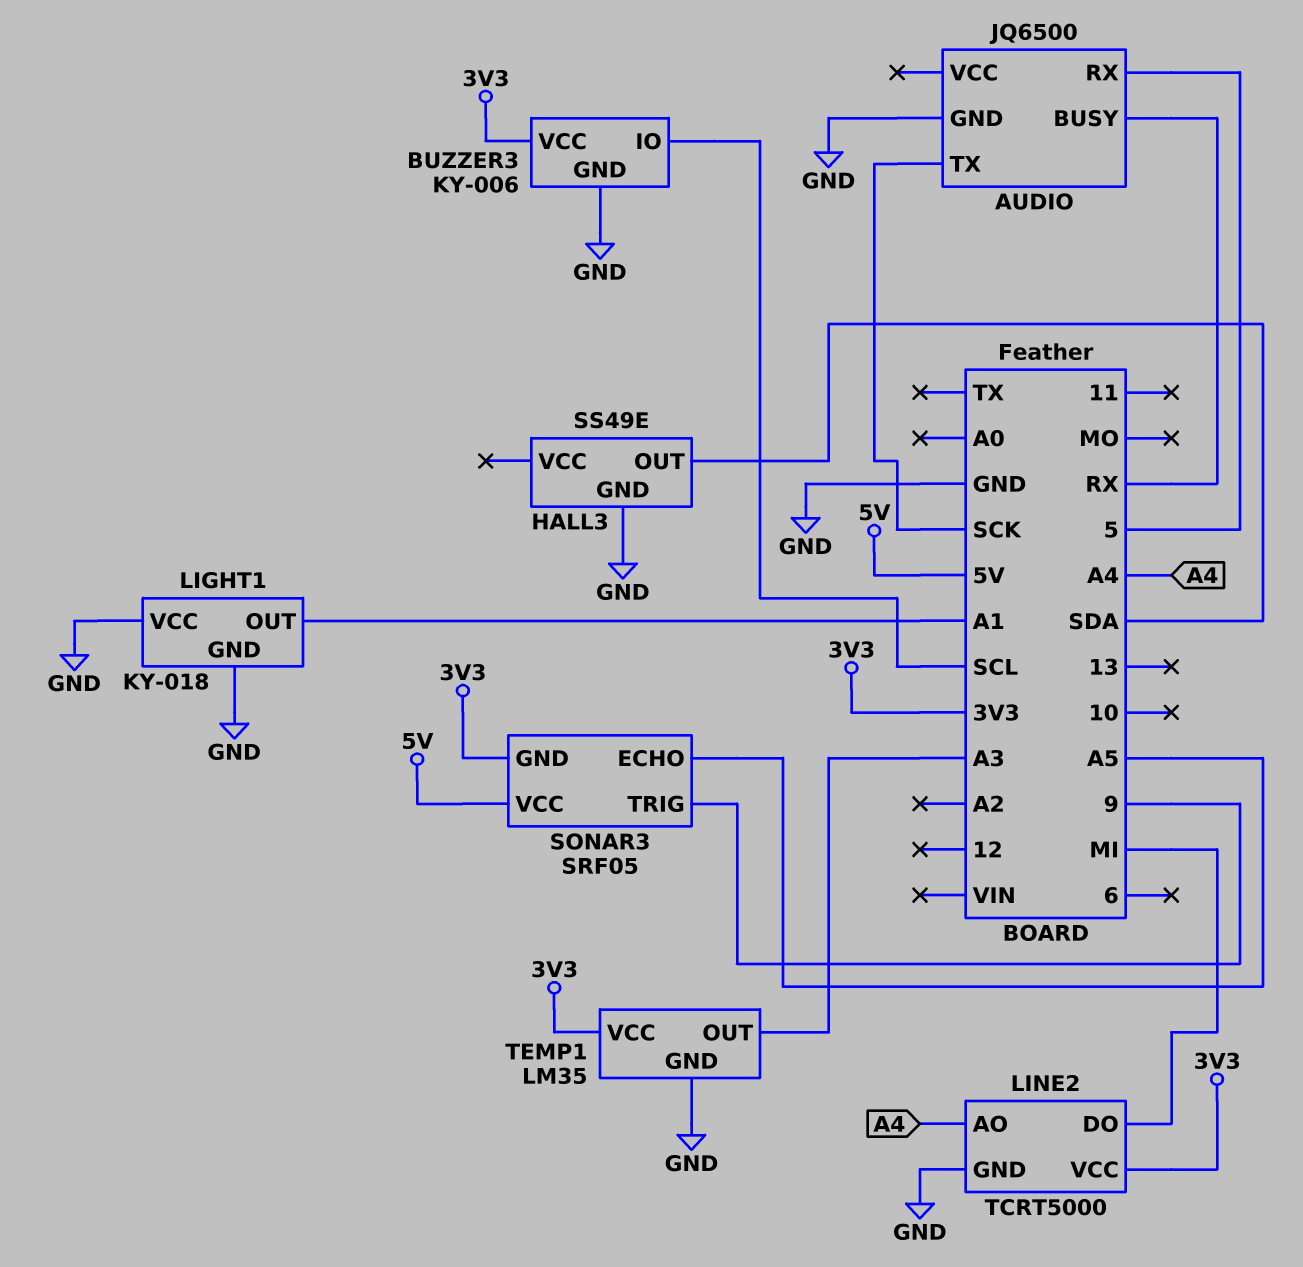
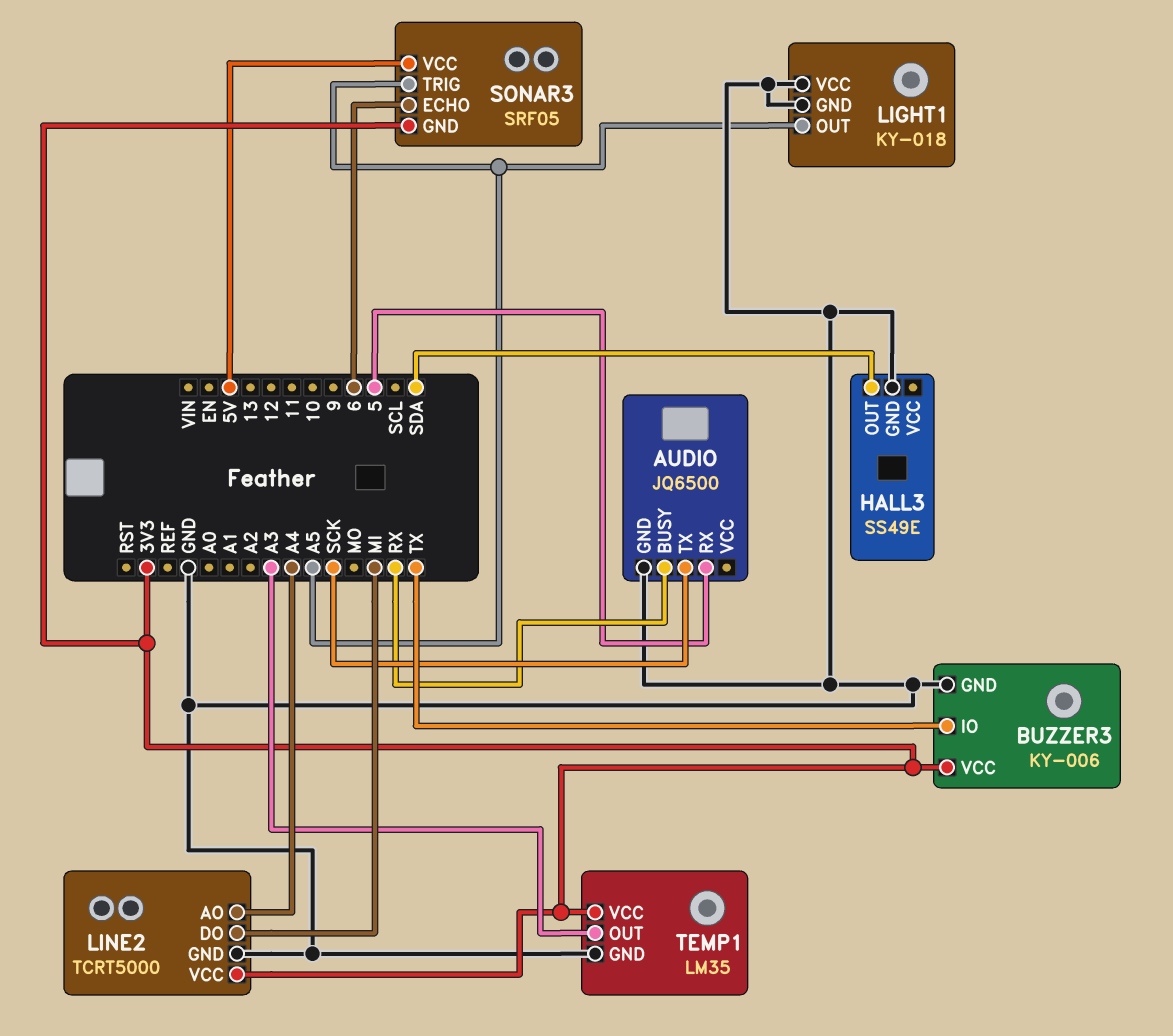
BUZZER3 pin IO: SCL -> TX
LIGHT1 pin OUT: A1 -> A5
SONAR3 pin ECHO: A5 -> 6
SONAR3 pin TRIG: 9 -> A5

